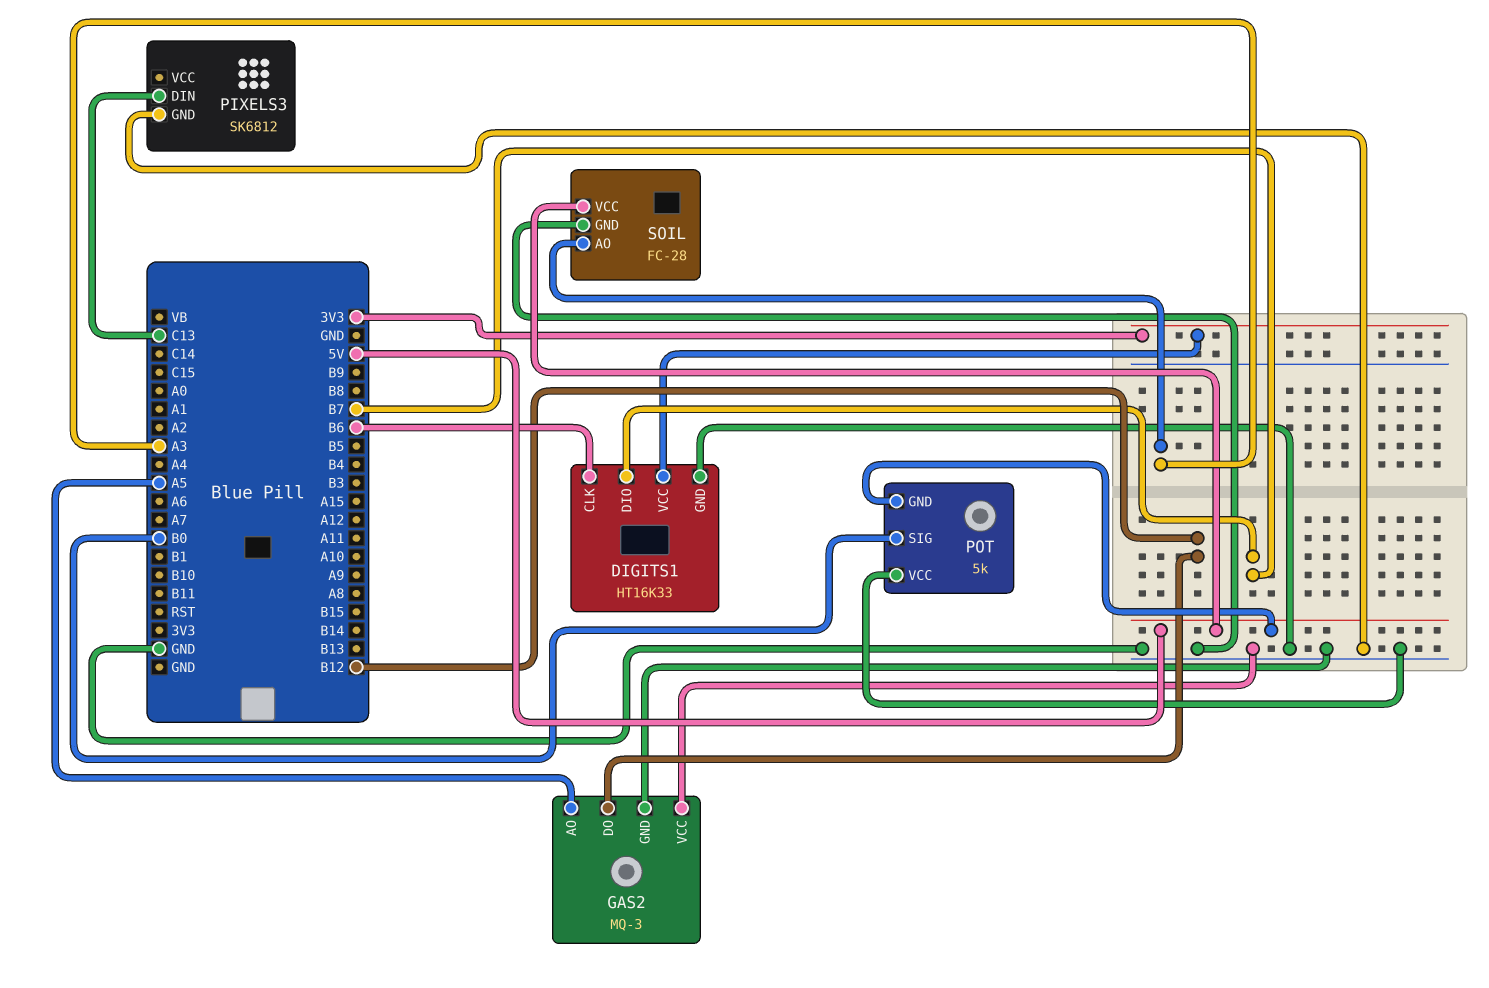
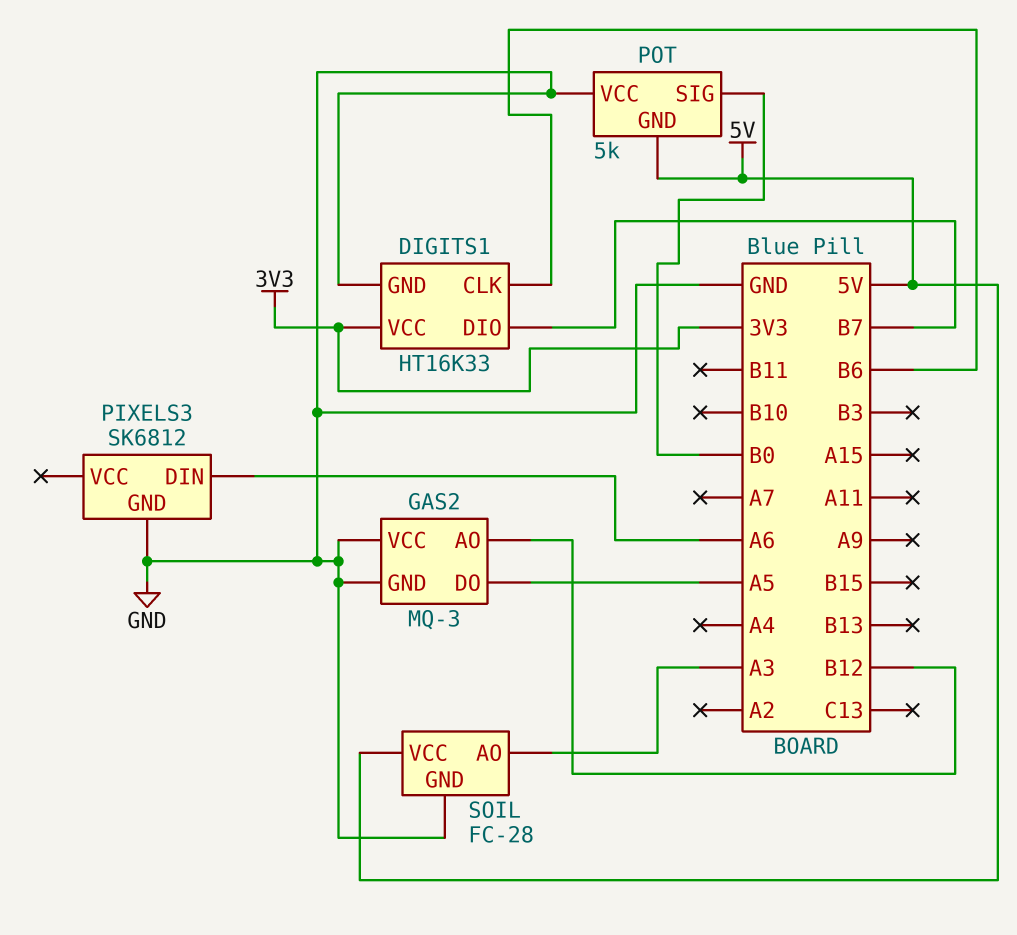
GAS2 pin AO: A5 -> B12
GAS2 pin DO: B12 -> A5
PIXELS3 pin DIN: C13 -> A6

